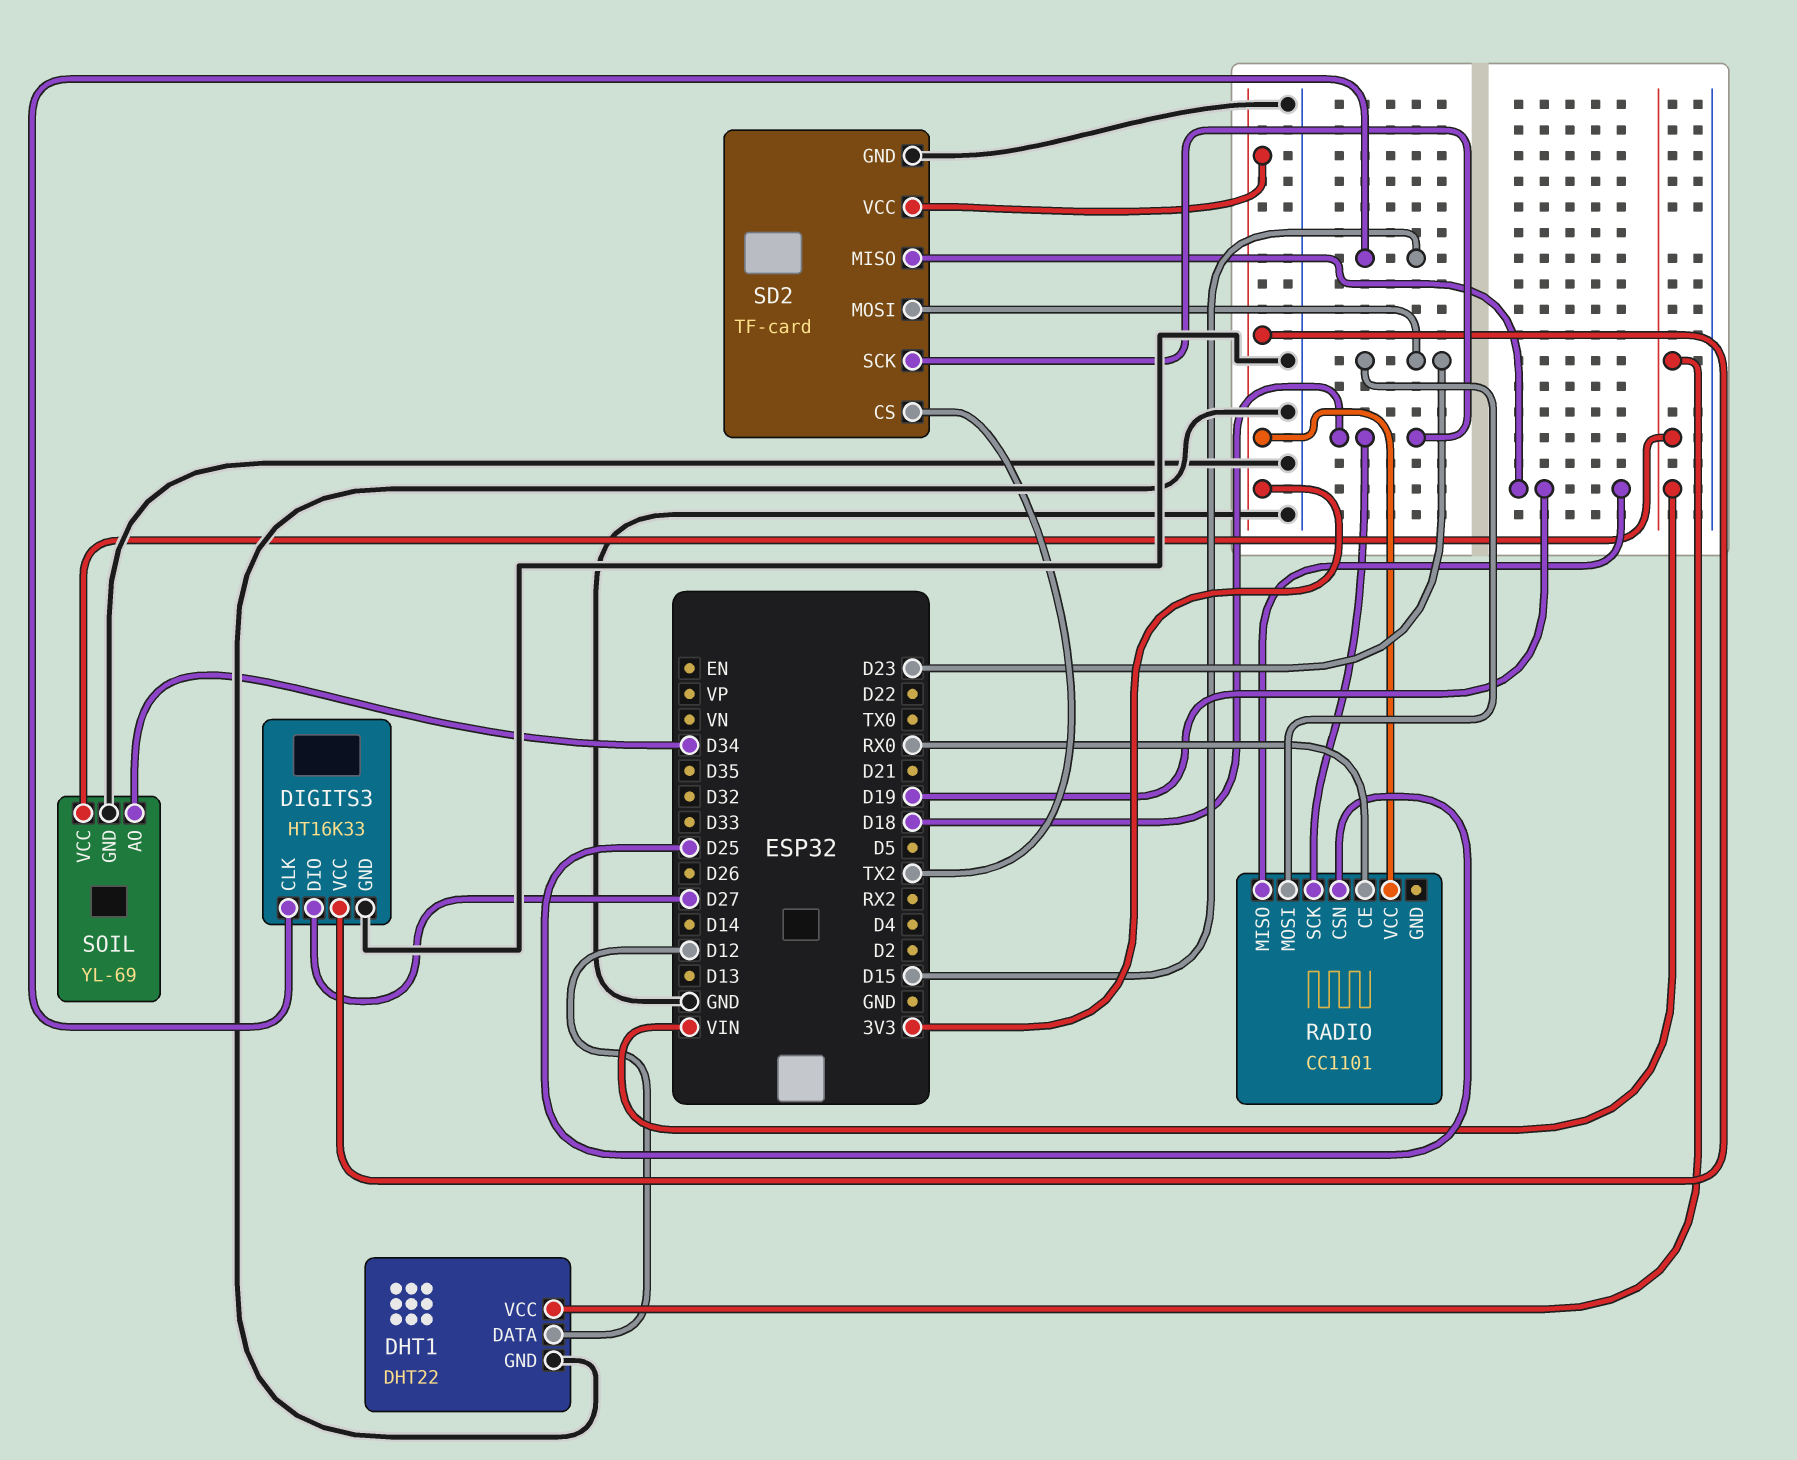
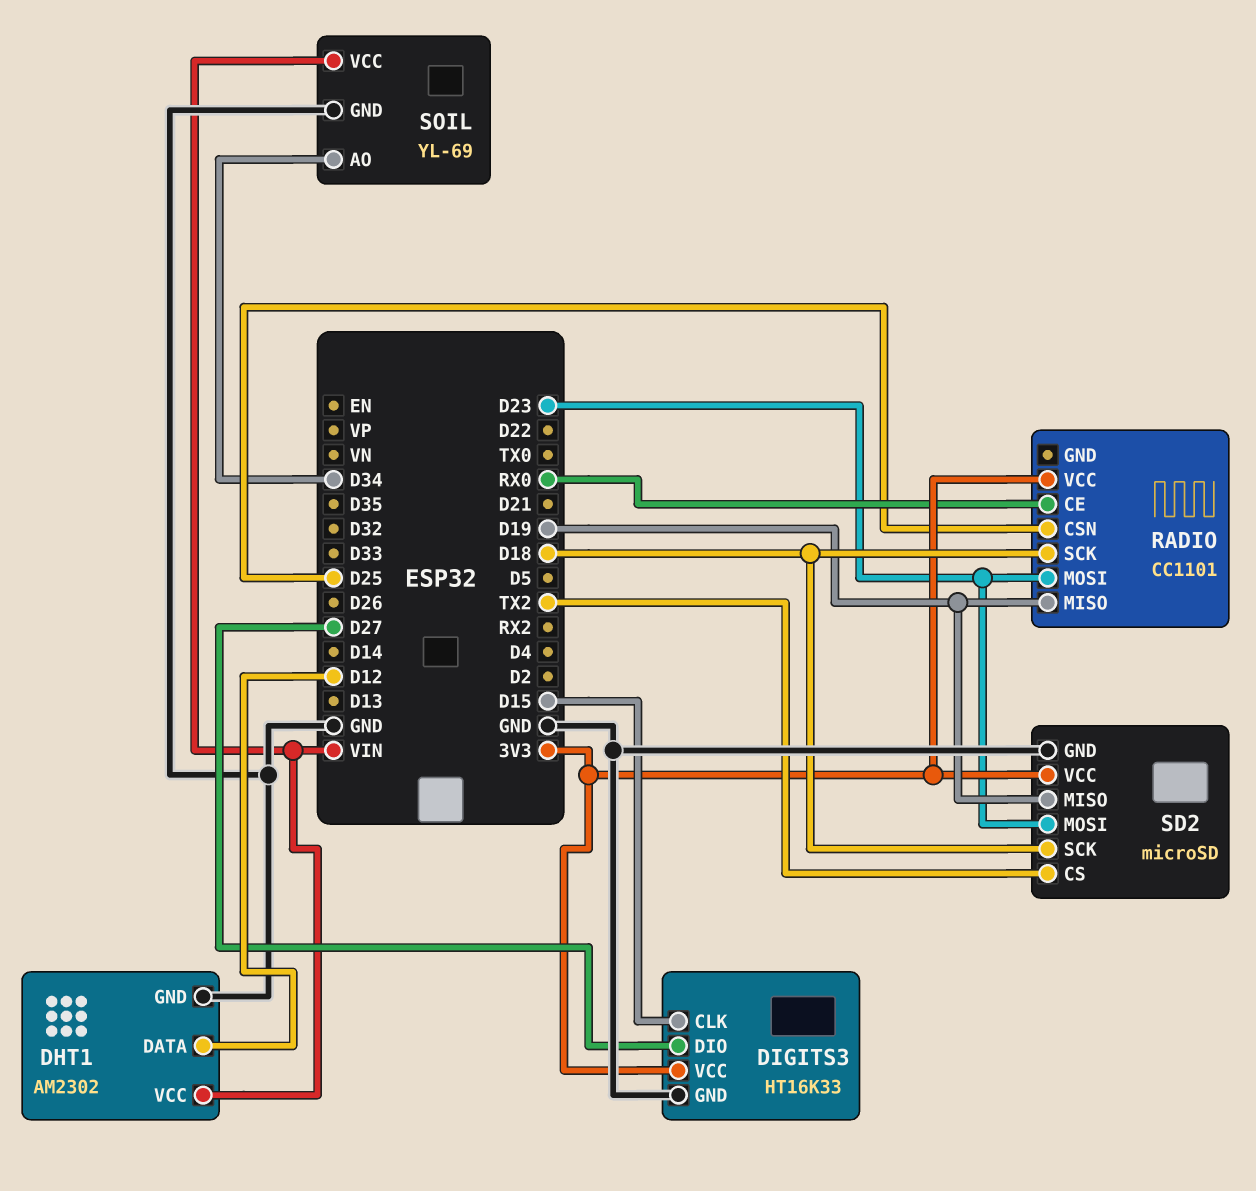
DHT1: DHT22 -> AM2302
SD2: TF-card -> microSD

